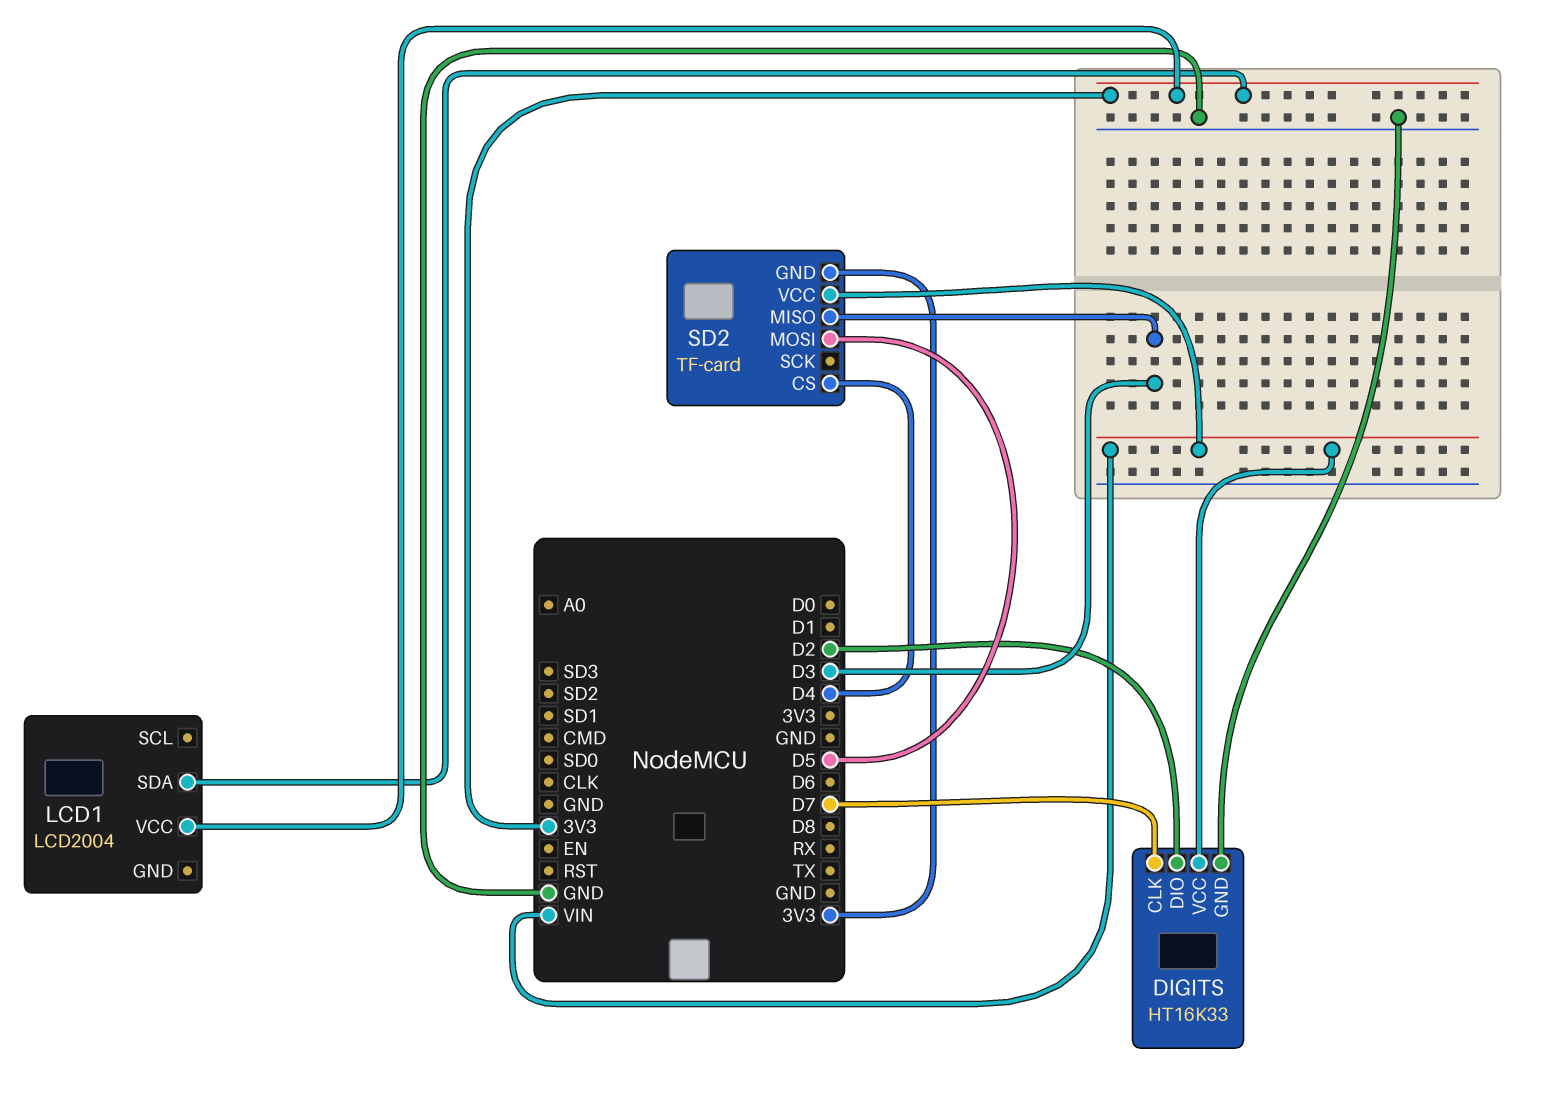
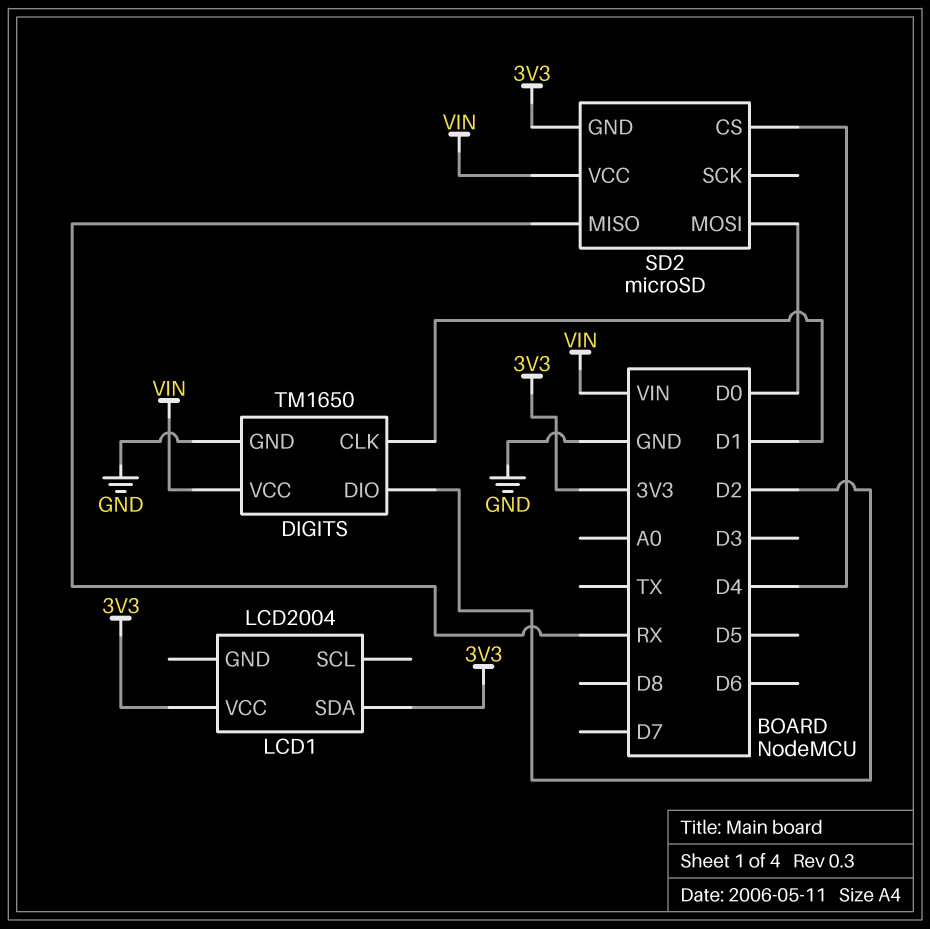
DIGITS: HT16K33 -> TM1650
DIGITS pin CLK: D7 -> D1
SD2: TF-card -> microSD
SD2 pin MISO: D3 -> RX
SD2 pin MOSI: D5 -> D0

